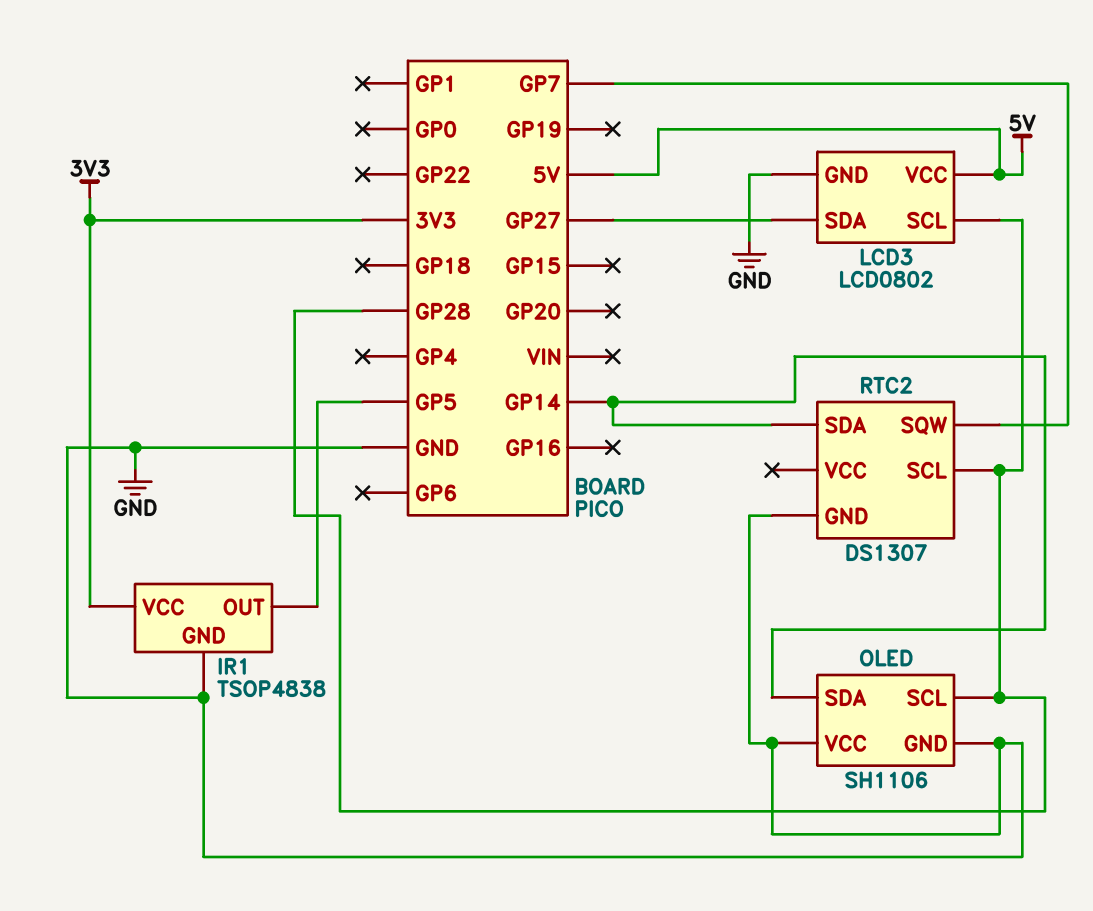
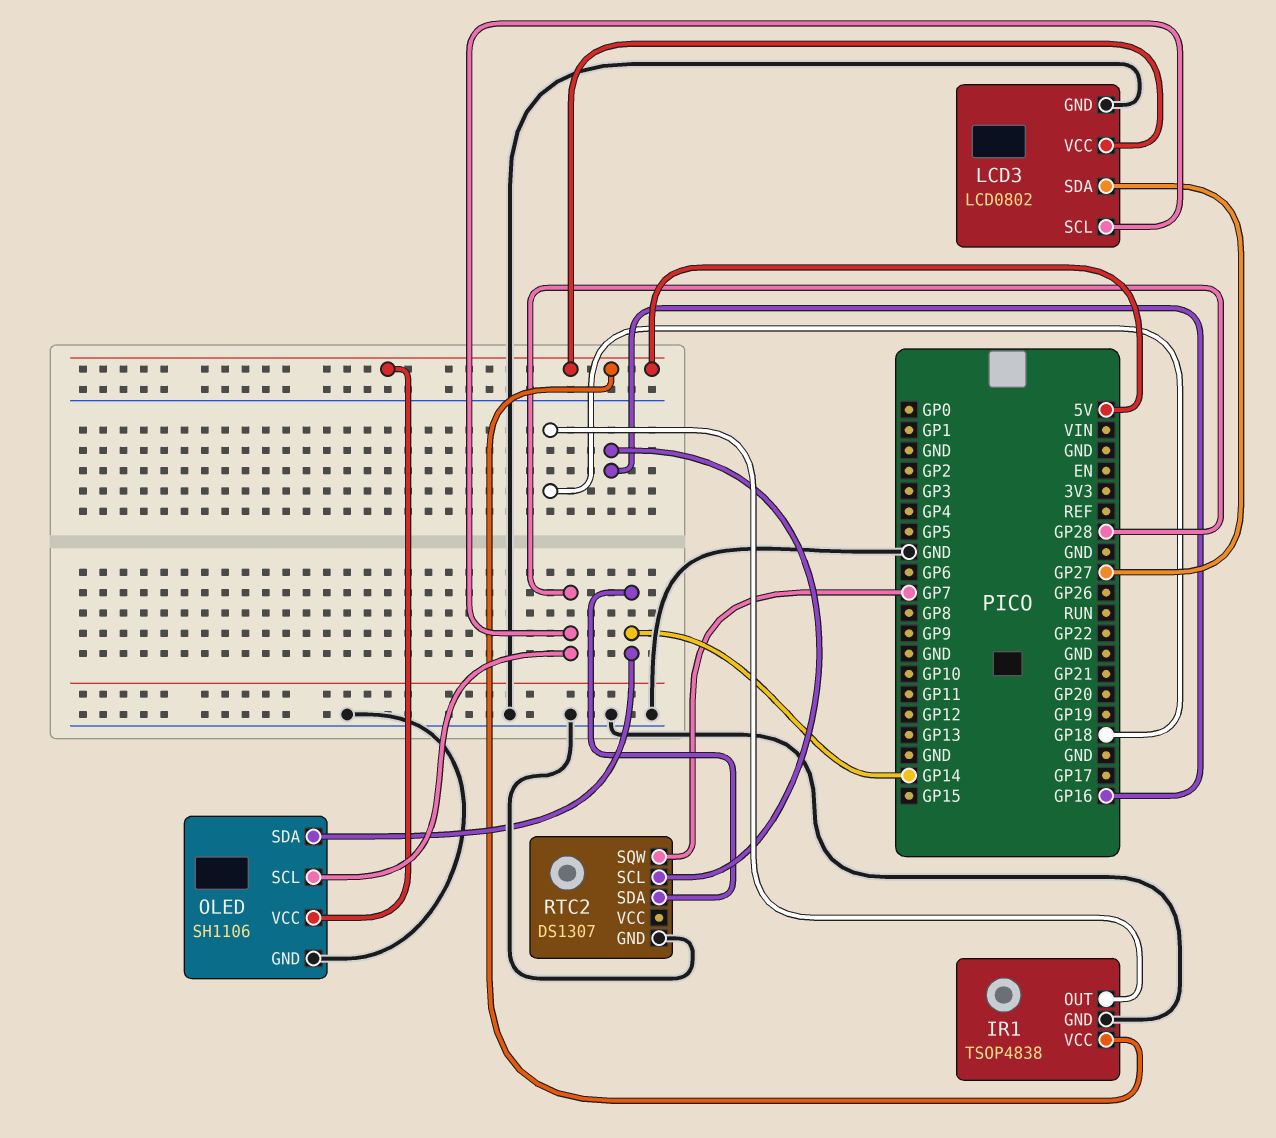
IR1 pin OUT: GP5 -> GP18
IR1 pin VCC: 3V3 -> 5V
OLED pin VCC: GND -> 5V
RTC2 pin SCL: GP28 -> GP16

